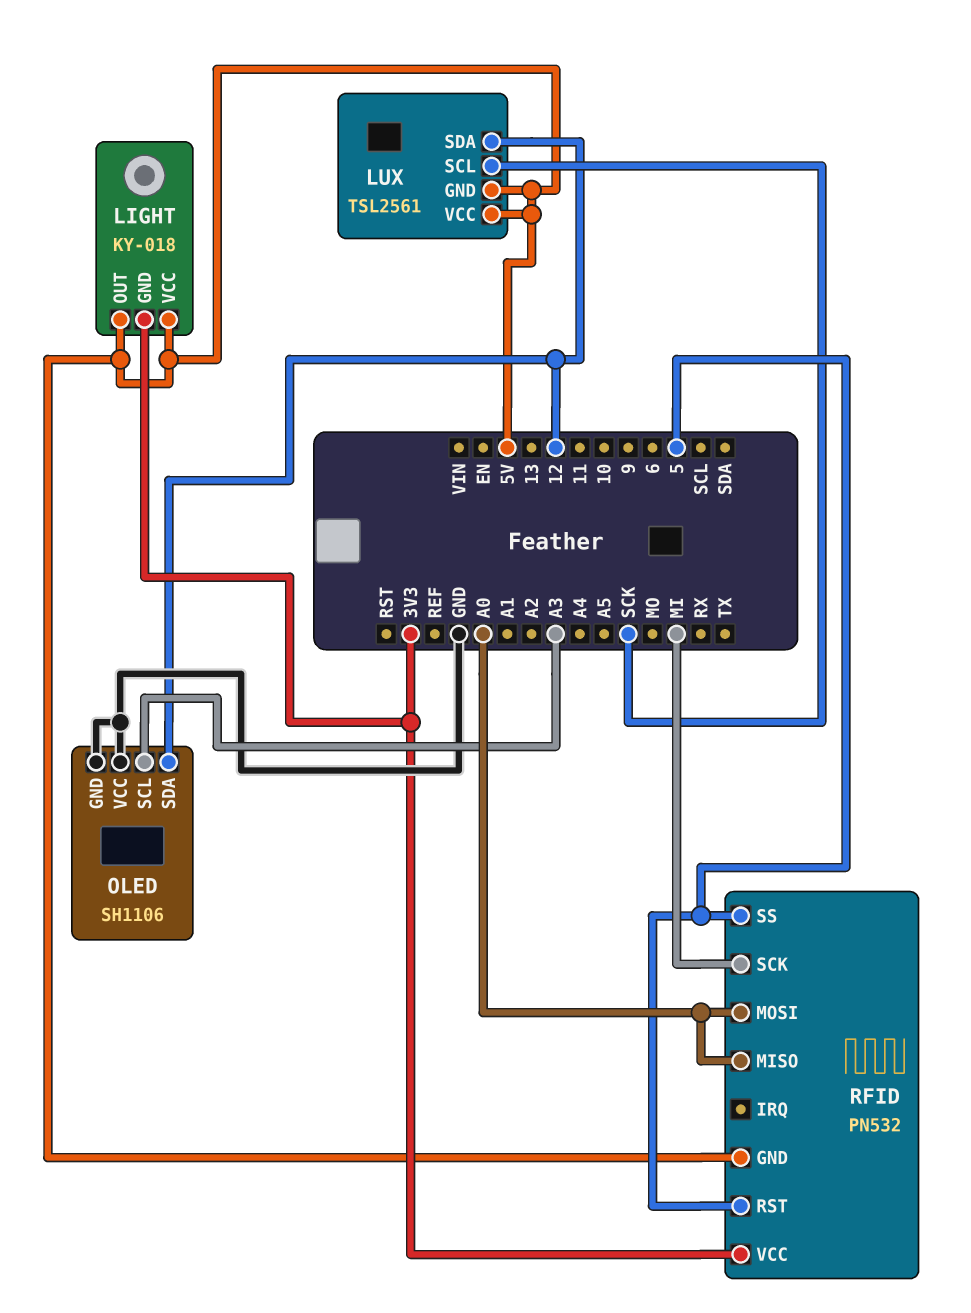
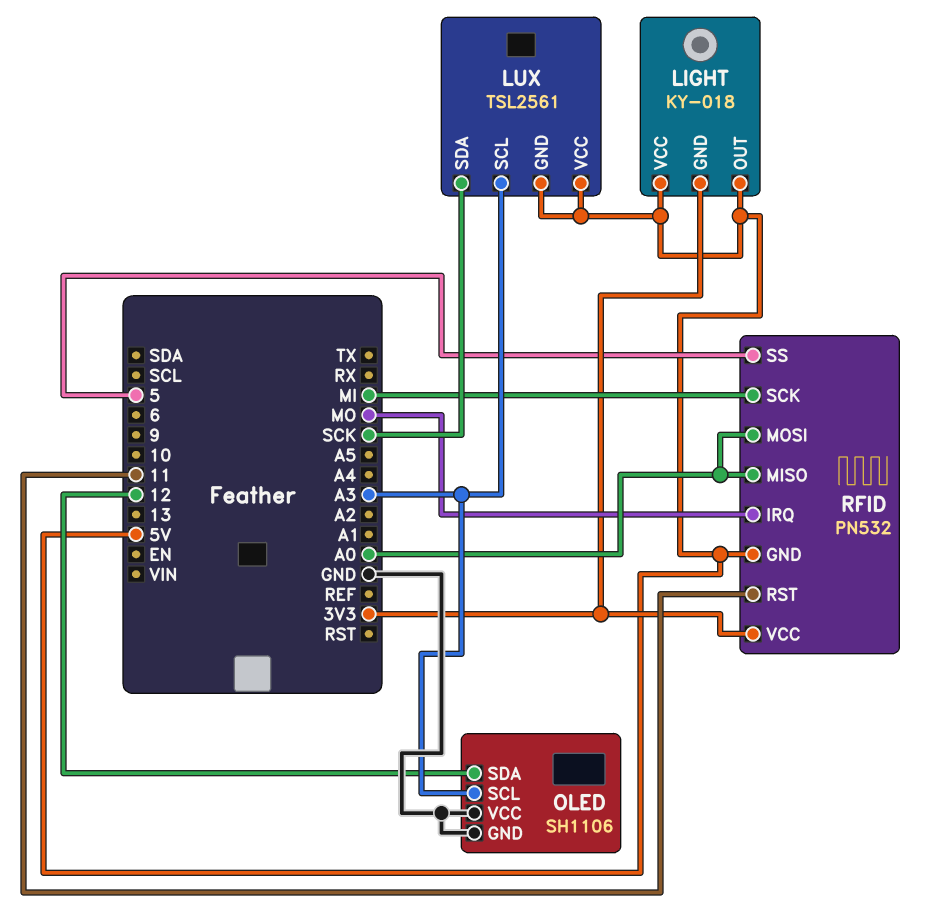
LUX pin SCL: SCK -> A3
LUX pin SDA: 12 -> SCK
RFID pin IRQ: none -> MO
RFID pin RST: 5 -> 11

